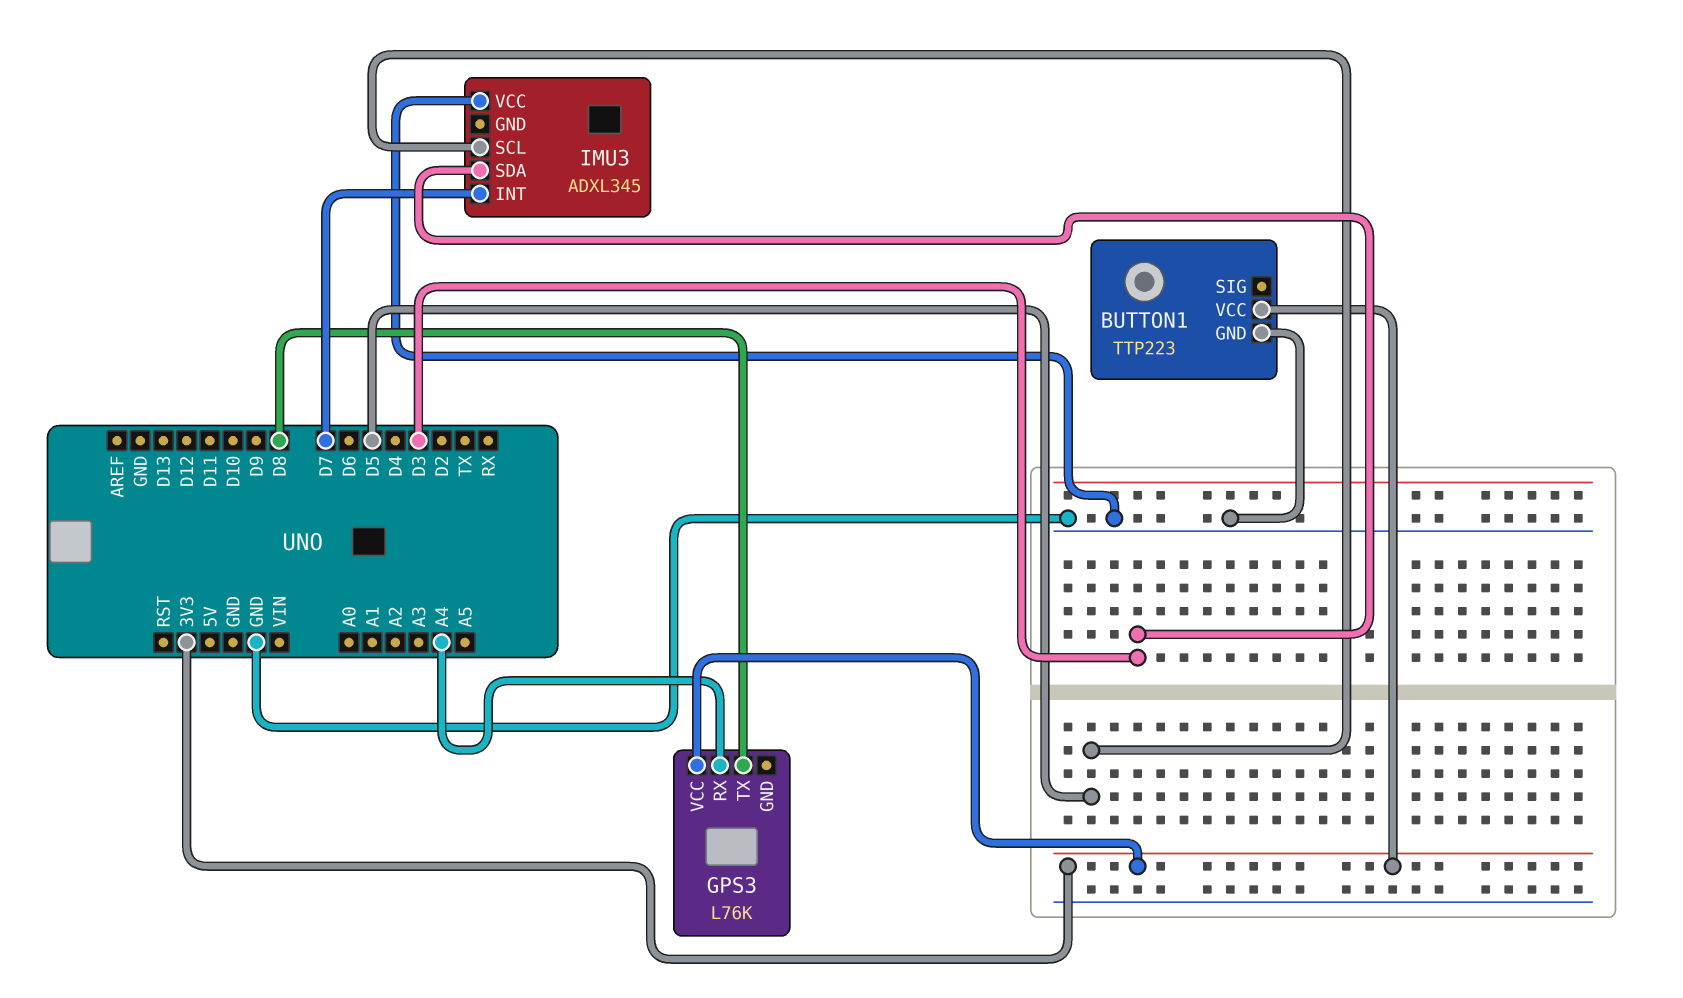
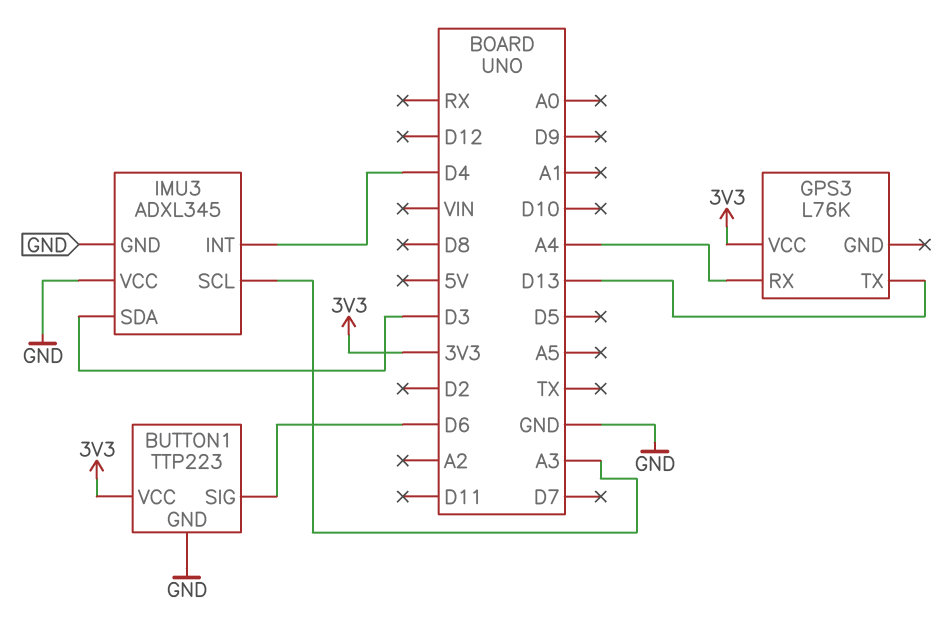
BUTTON1 pin SIG: none -> D6
GPS3 pin TX: D8 -> D13
IMU3 pin GND: none -> GND
IMU3 pin INT: D7 -> D4
IMU3 pin SCL: D5 -> A3

